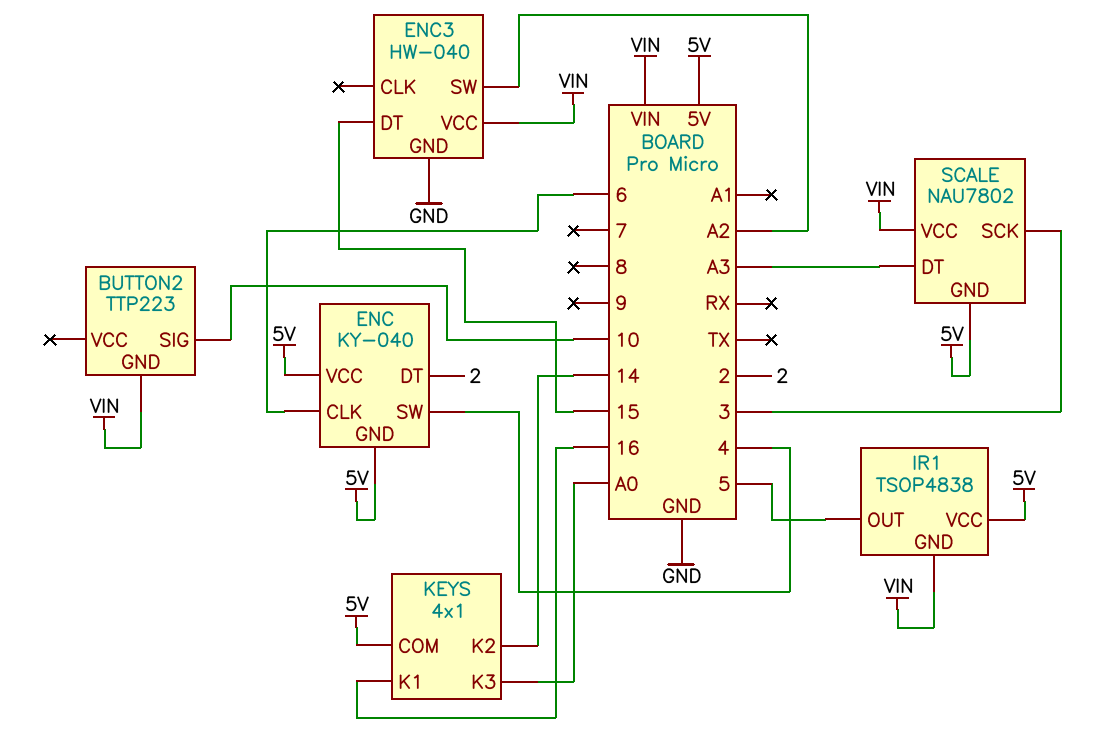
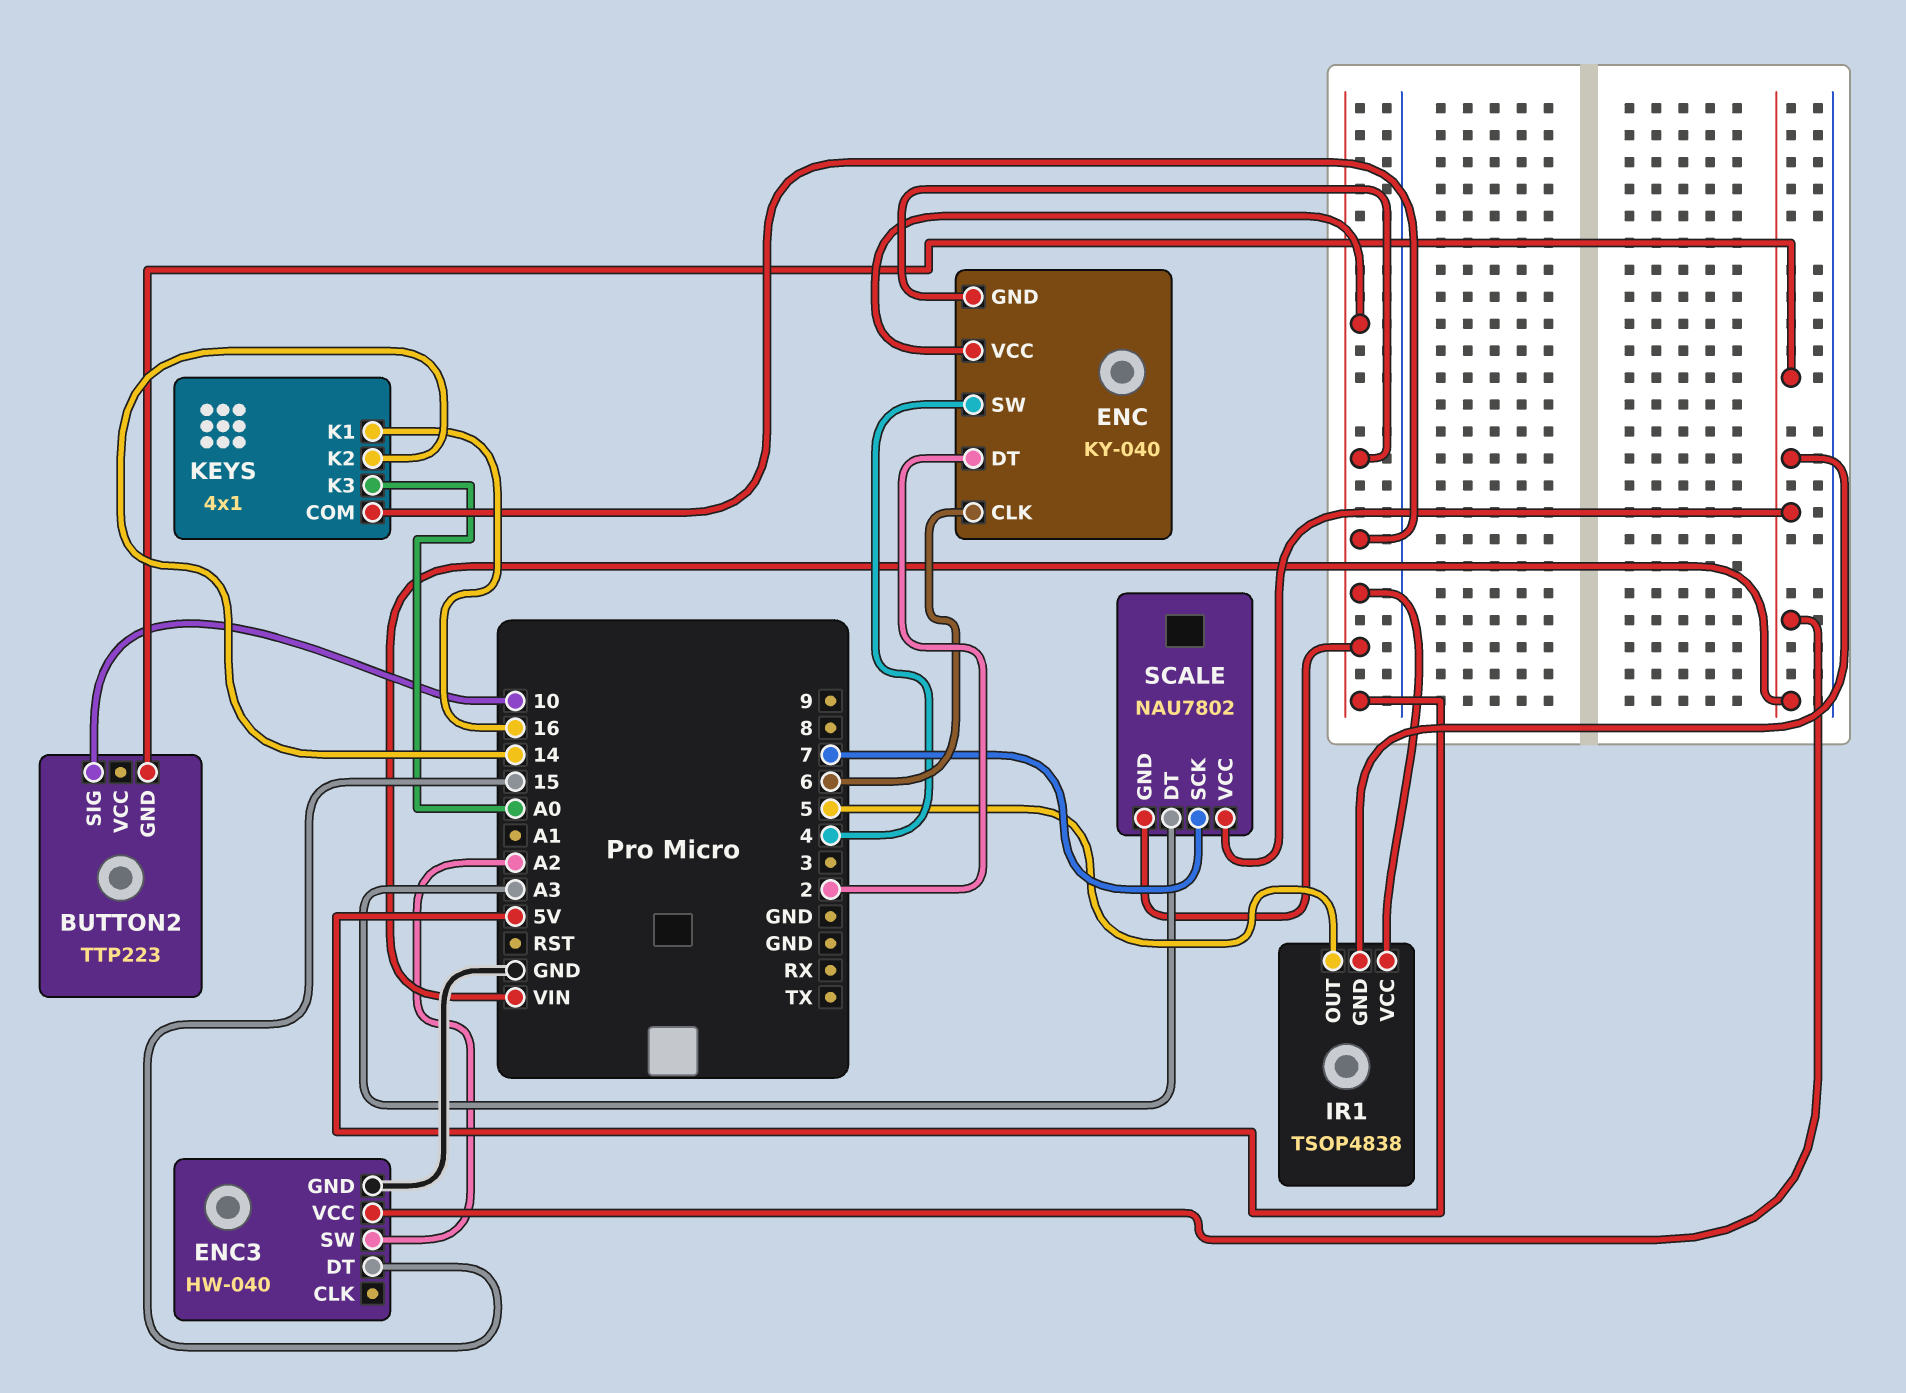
SCALE pin SCK: 3 -> 7

